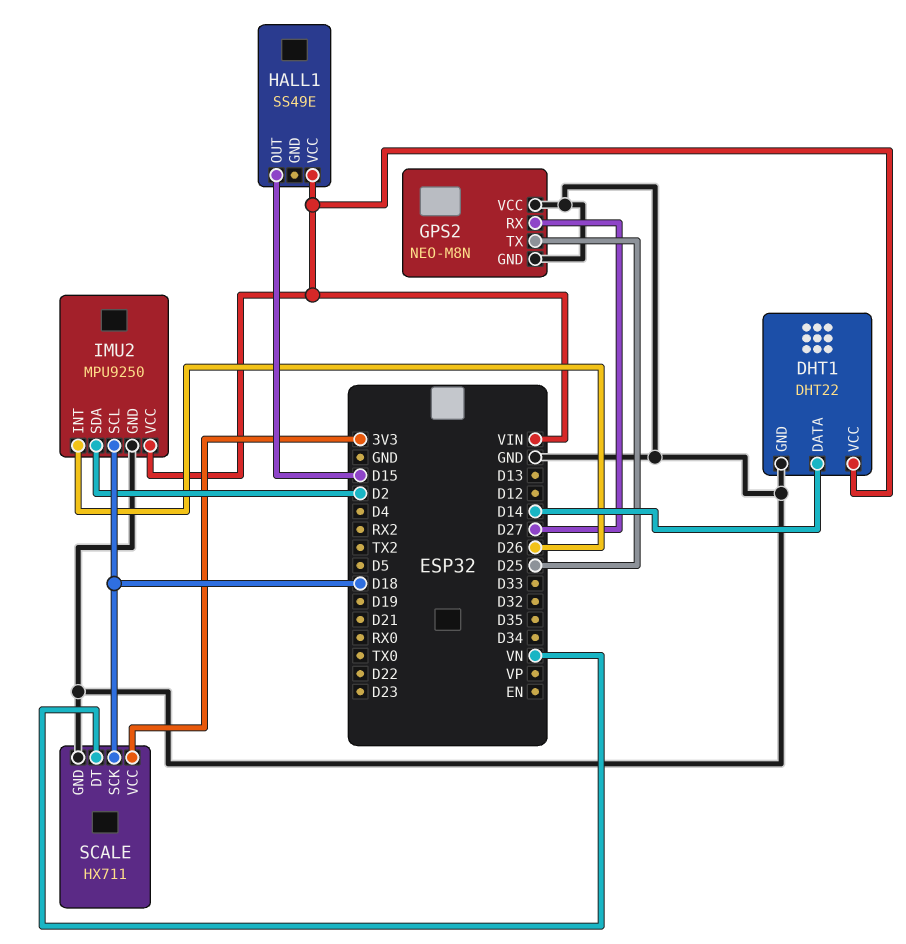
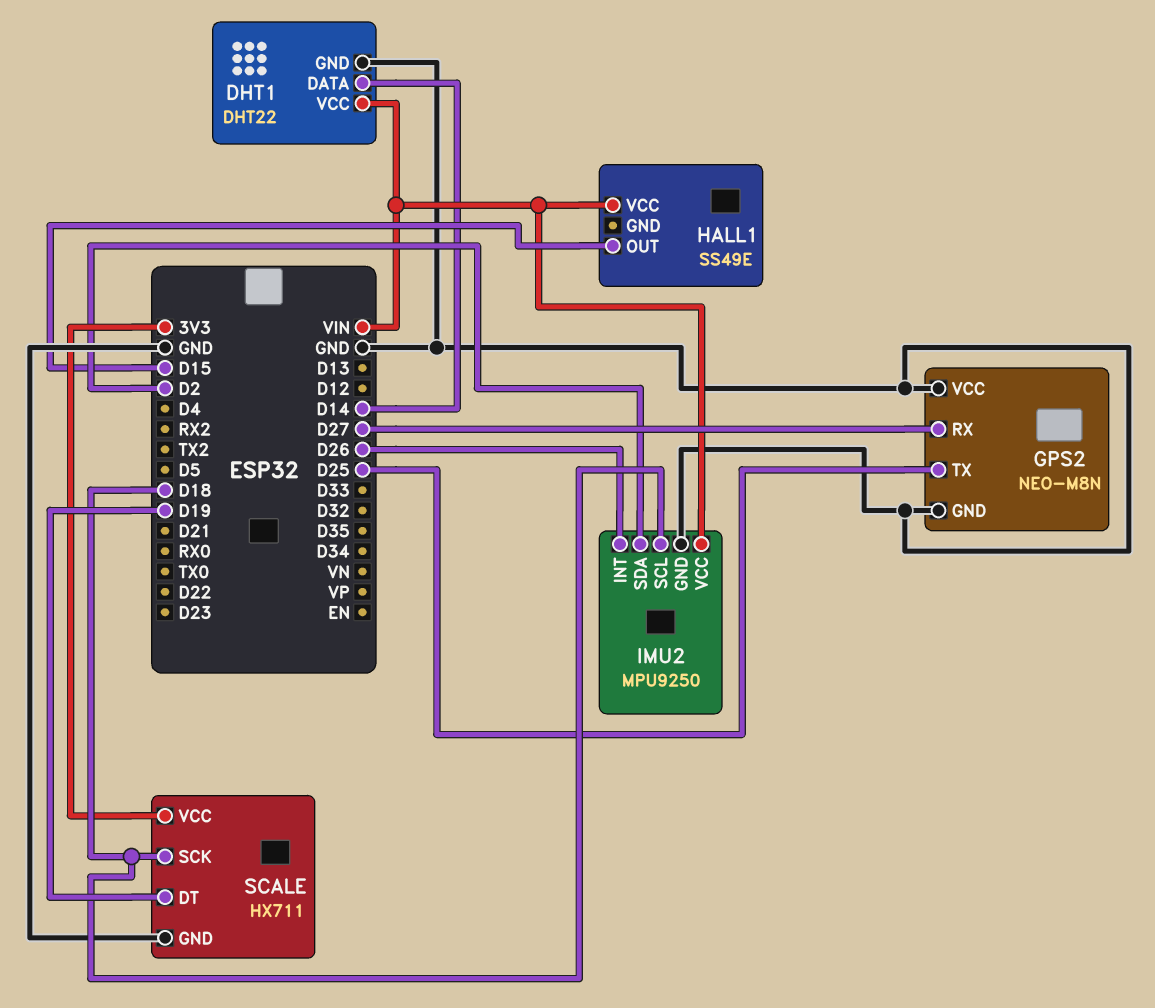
SCALE pin DT: VN -> D19

